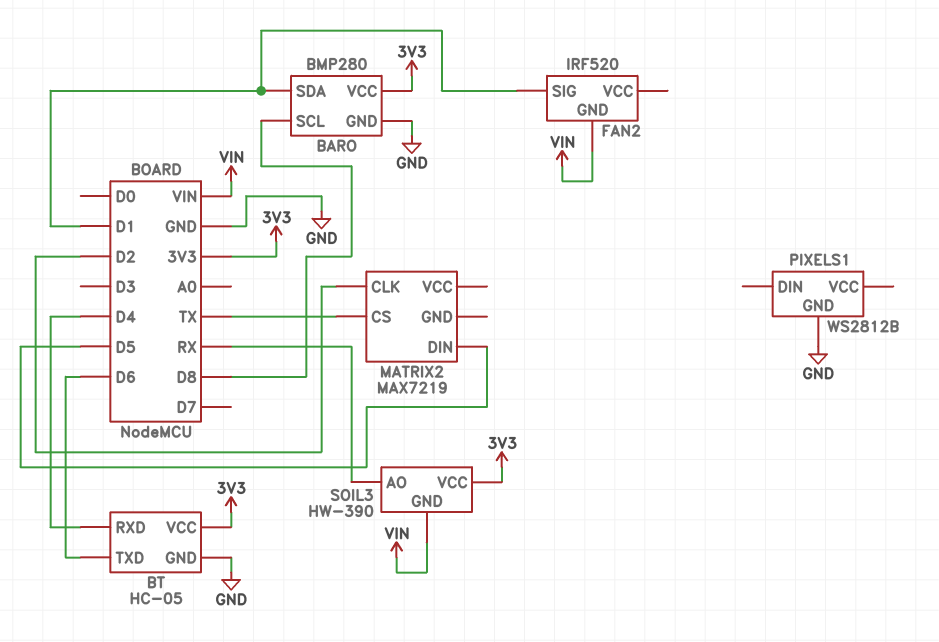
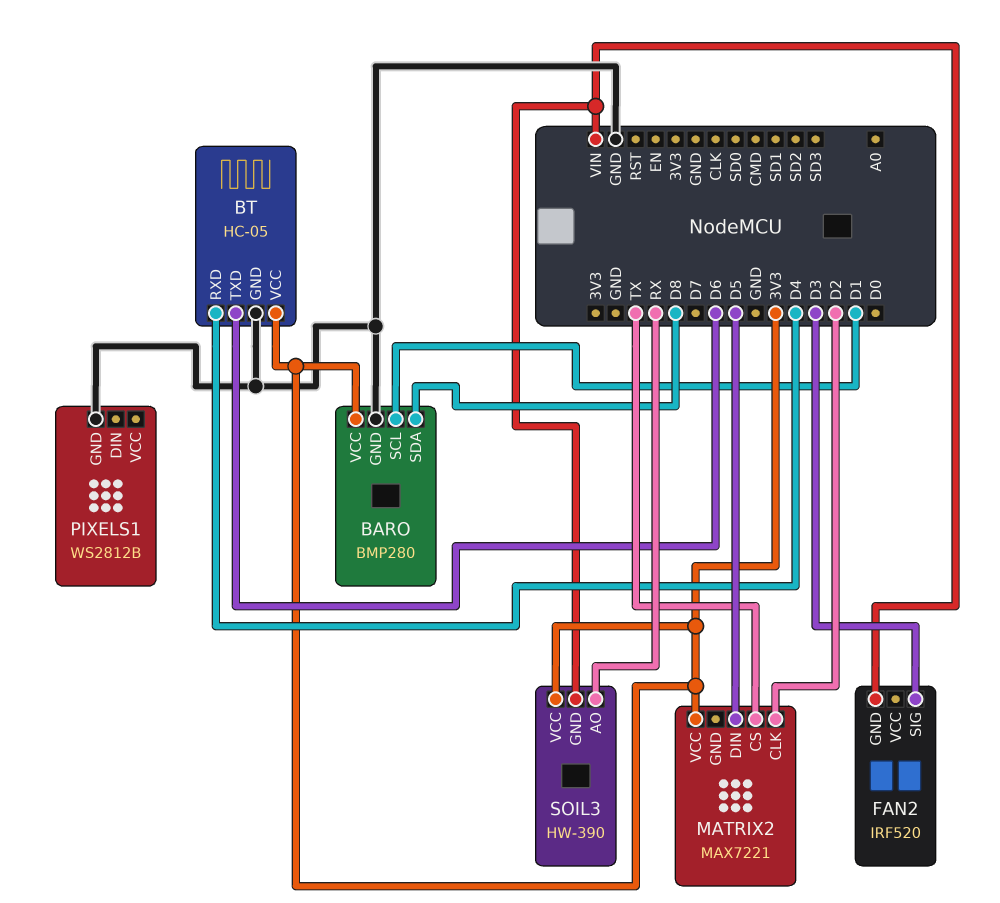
BARO pin SCL: D8 -> D1
BARO pin SDA: D1 -> D8
FAN2 pin SIG: D1 -> D3
MATRIX2: MAX7219 -> MAX7221
MATRIX2 pin VCC: none -> 3V3

